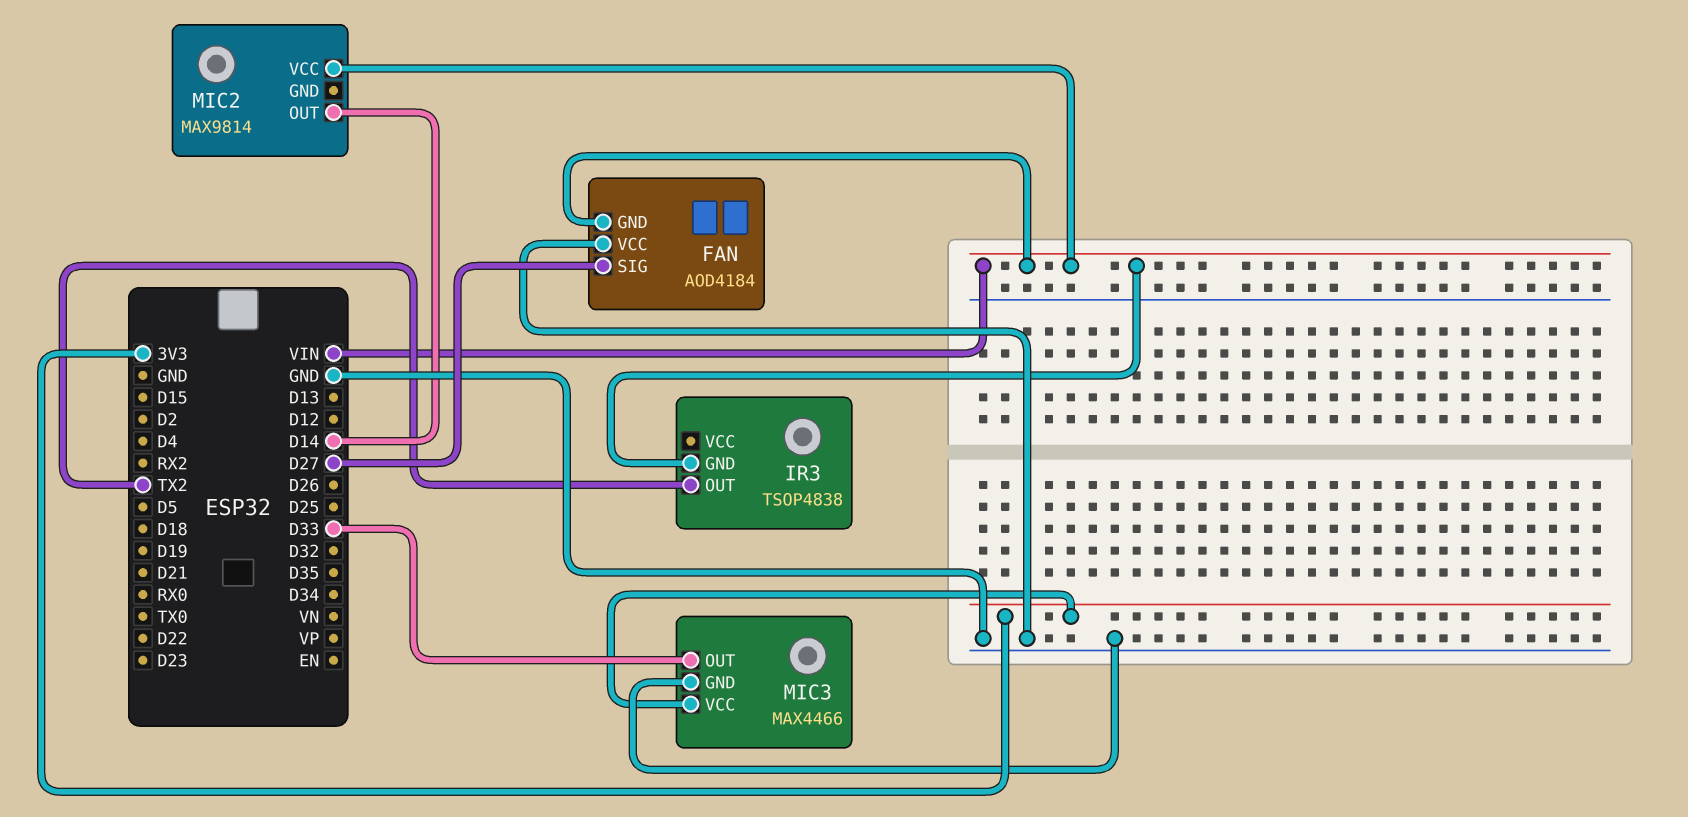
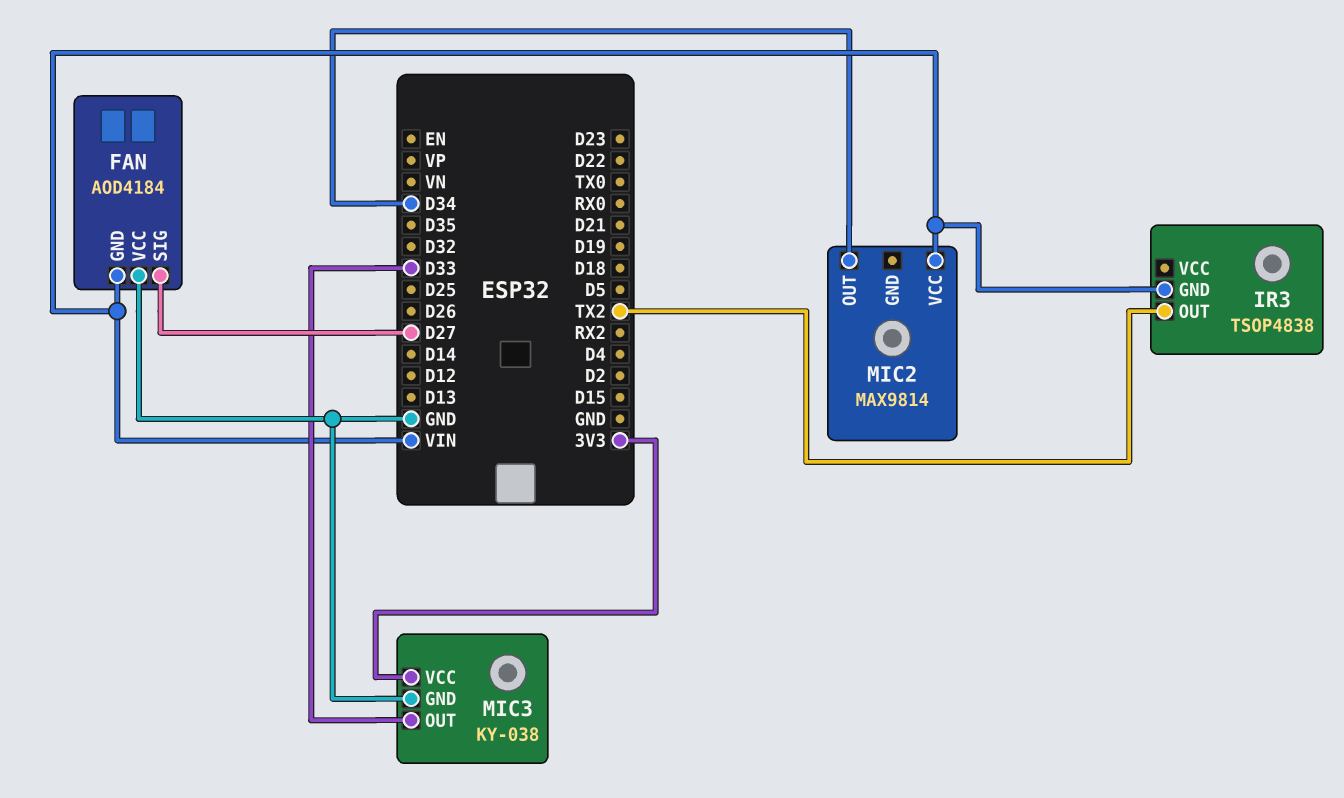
MIC2 pin OUT: D14 -> D34
MIC3: MAX4466 -> KY-038

